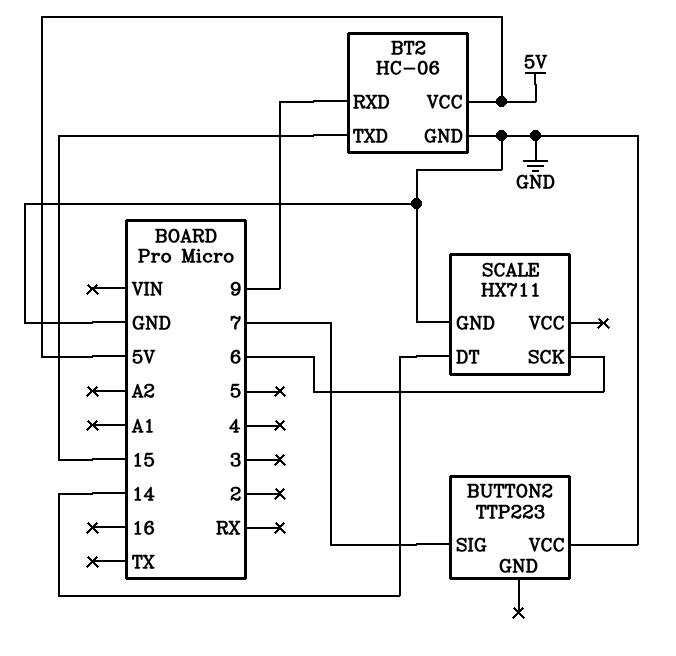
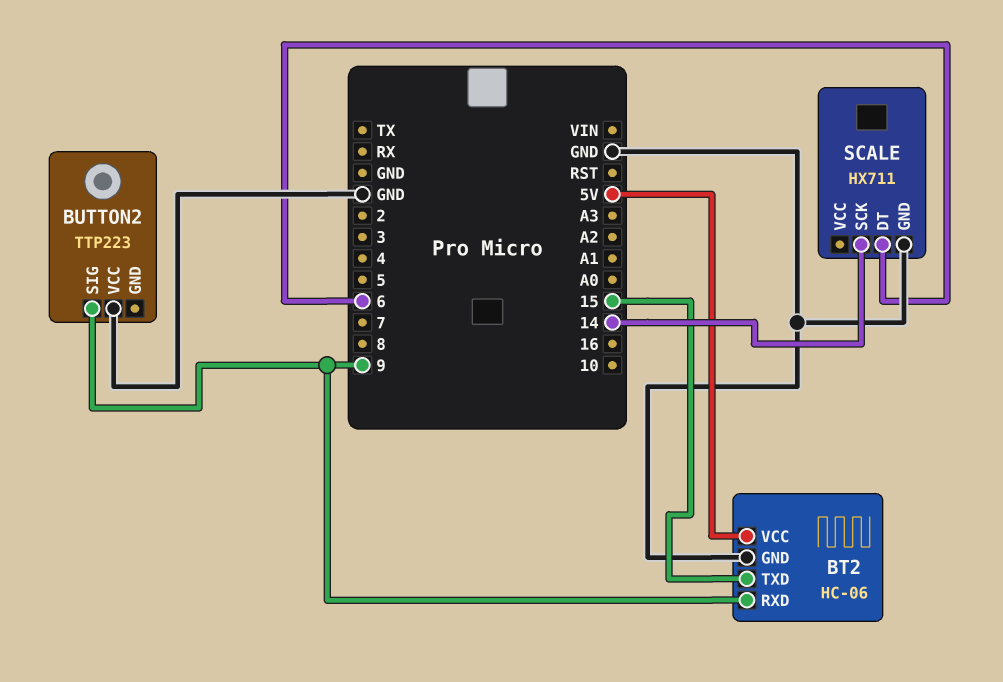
BUTTON2 pin SIG: 7 -> 9
SCALE pin DT: 14 -> 6
SCALE pin SCK: 6 -> 14

